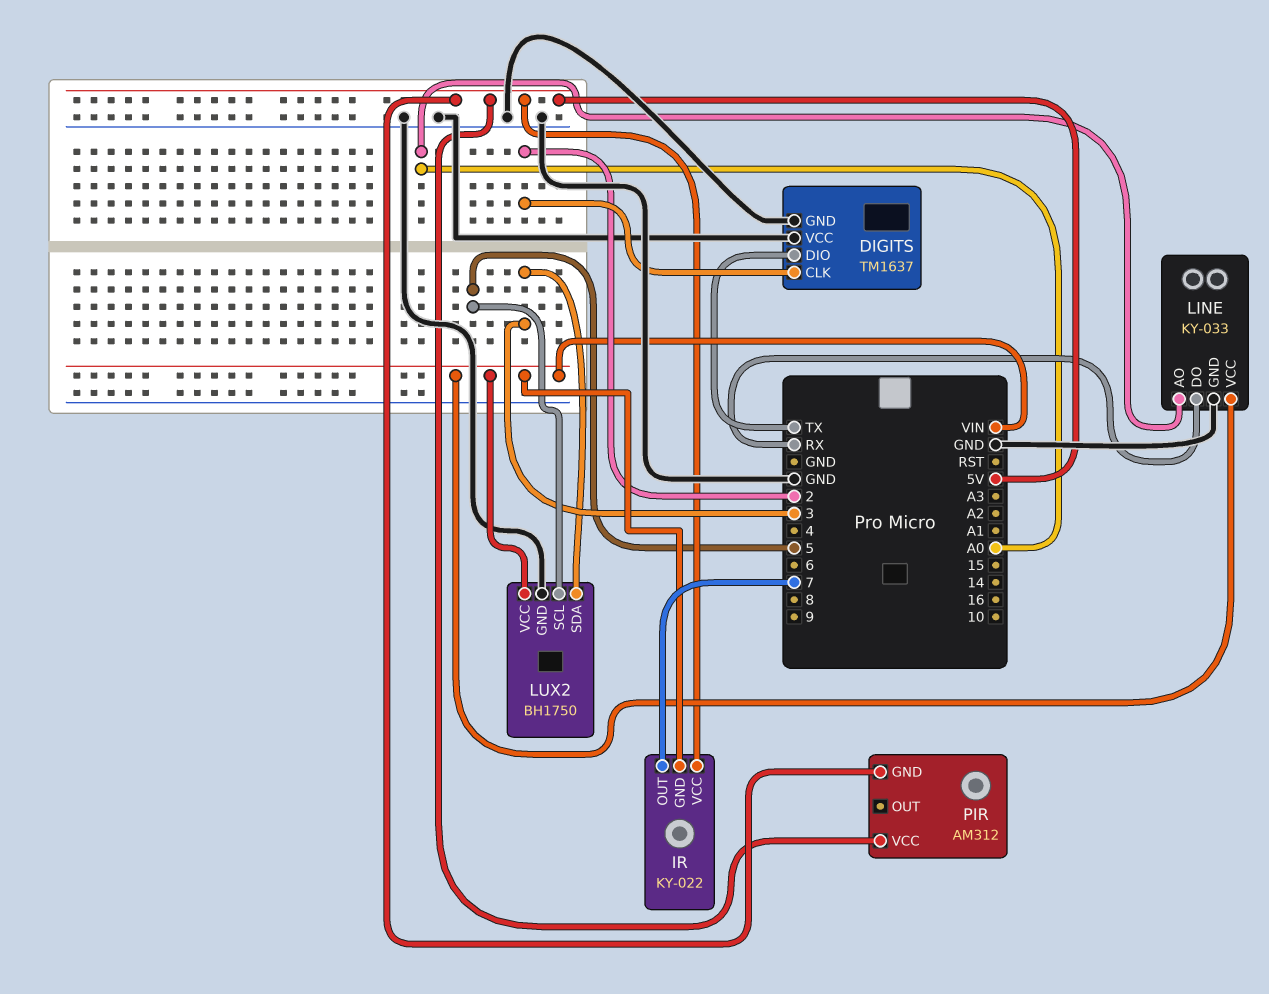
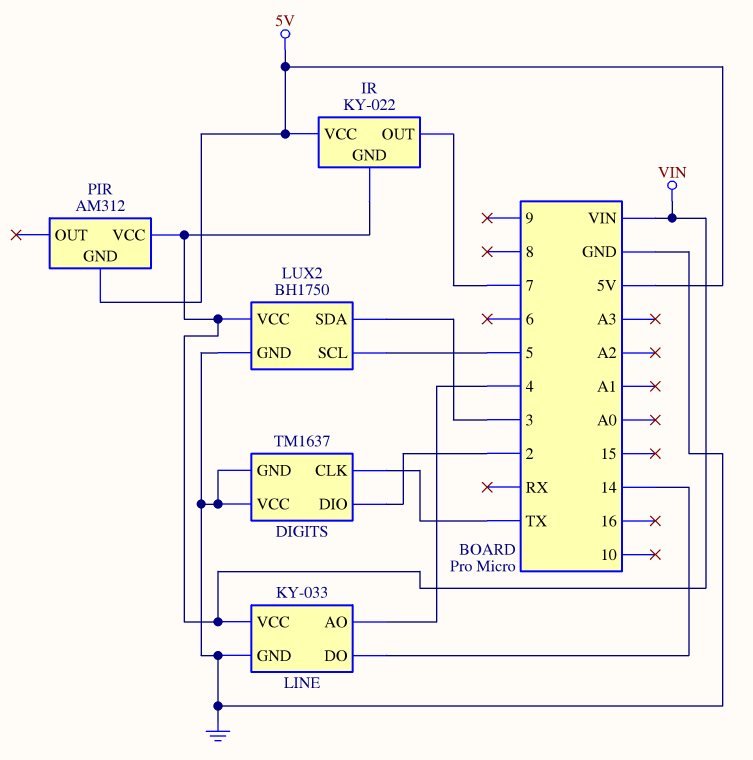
DIGITS pin CLK: 2 -> TX
DIGITS pin DIO: TX -> 2
LINE pin AO: A0 -> 4
LINE pin DO: RX -> 14
PIR pin VCC: 5V -> VIN

